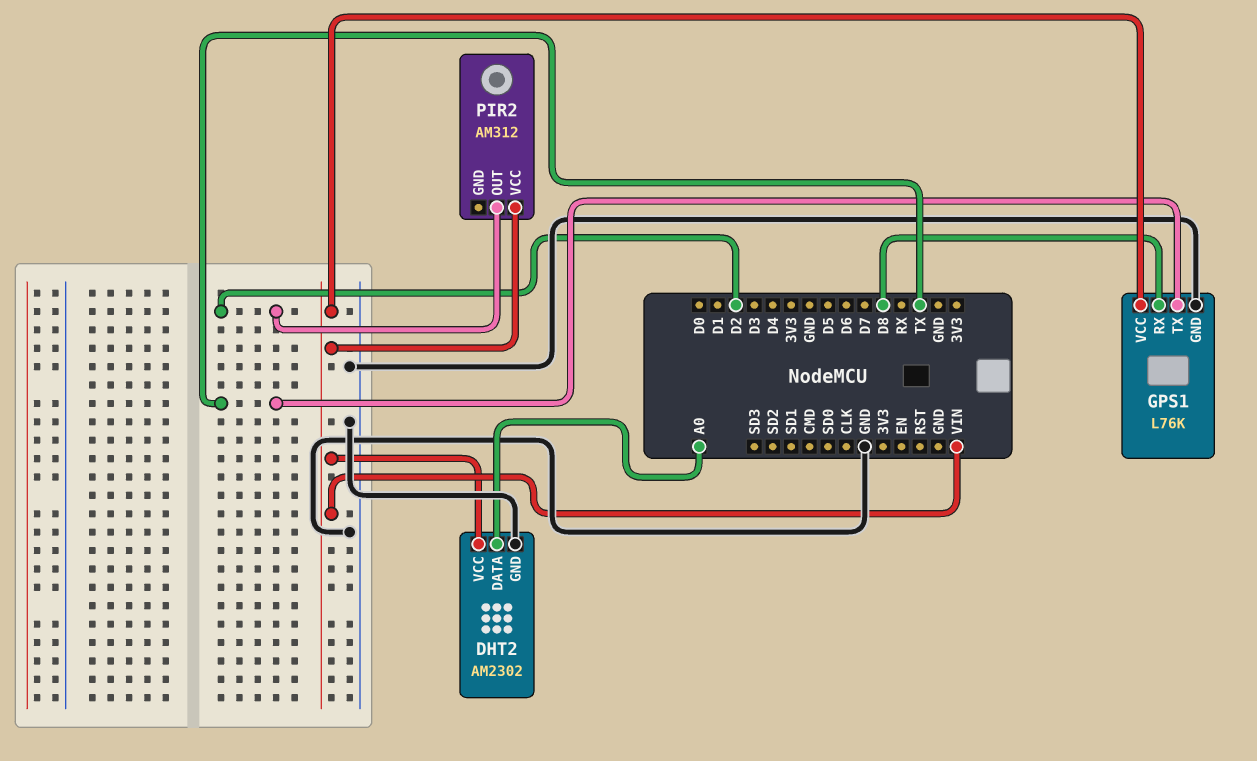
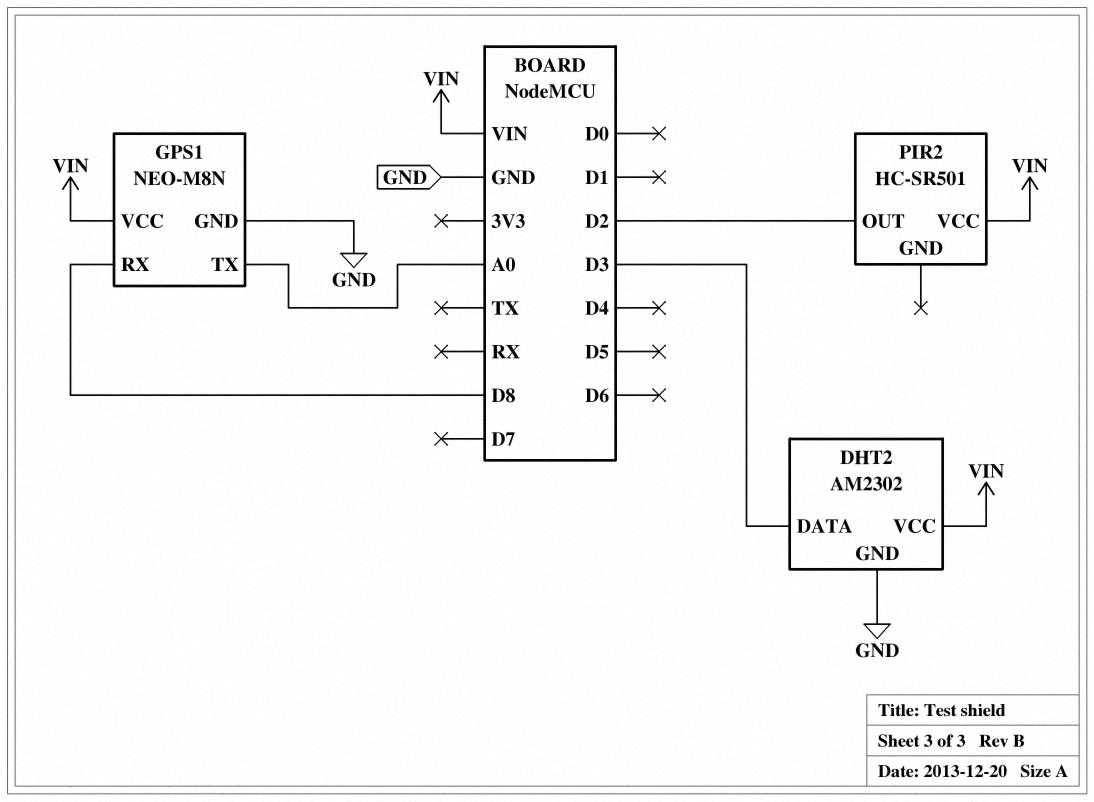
DHT2 pin DATA: A0 -> D3
GPS1: L76K -> NEO-M8N
GPS1 pin TX: TX -> A0
PIR2: AM312 -> HC-SR501

